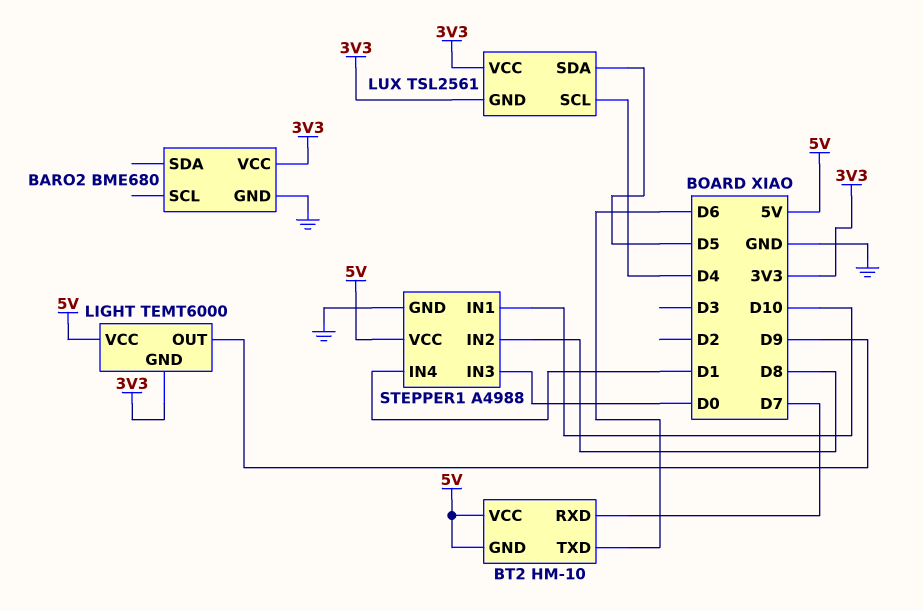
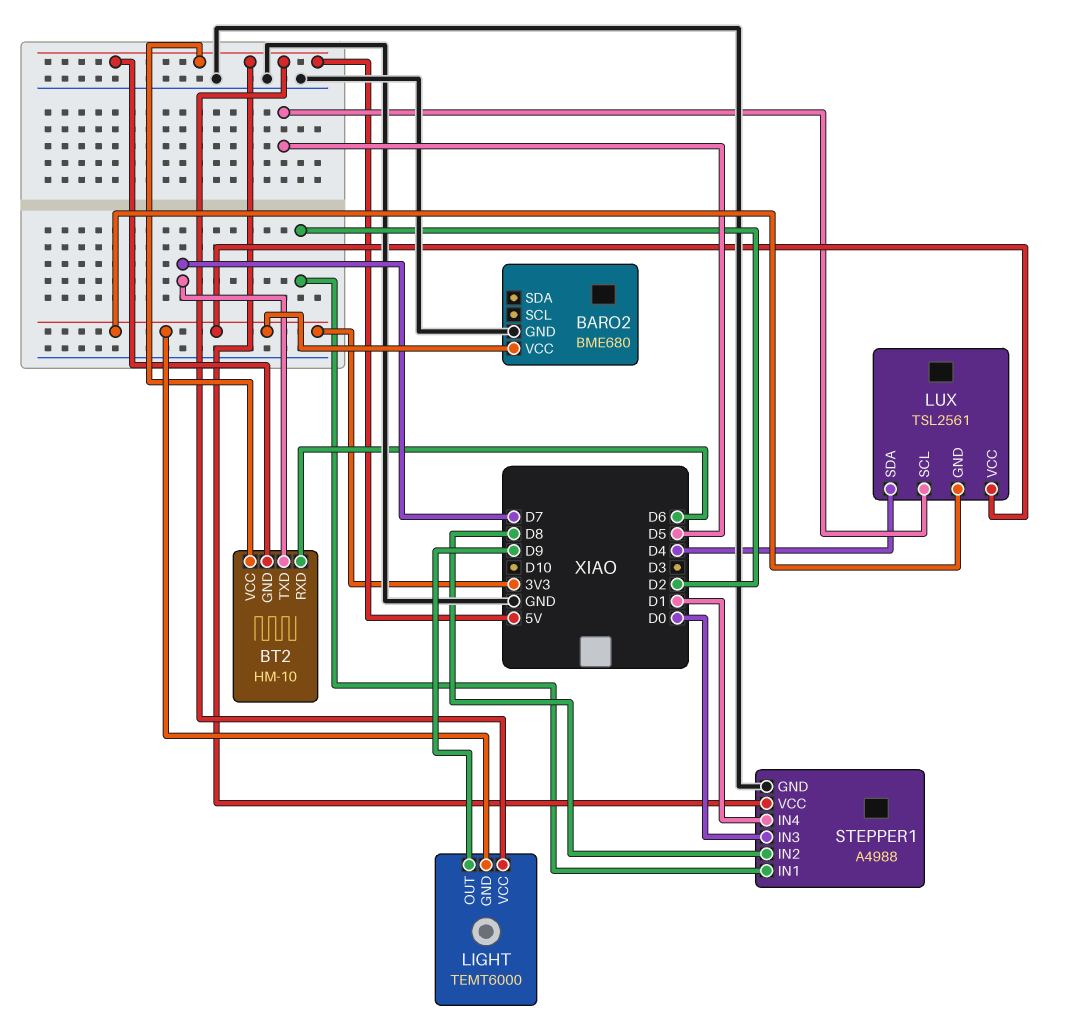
BT2 pin RXD: D7 -> D6
BT2 pin TXD: D6 -> D7
LUX pin SCL: D4 -> D5
LUX pin SDA: D5 -> D4
STEPPER1 pin IN1: D10 -> D2

